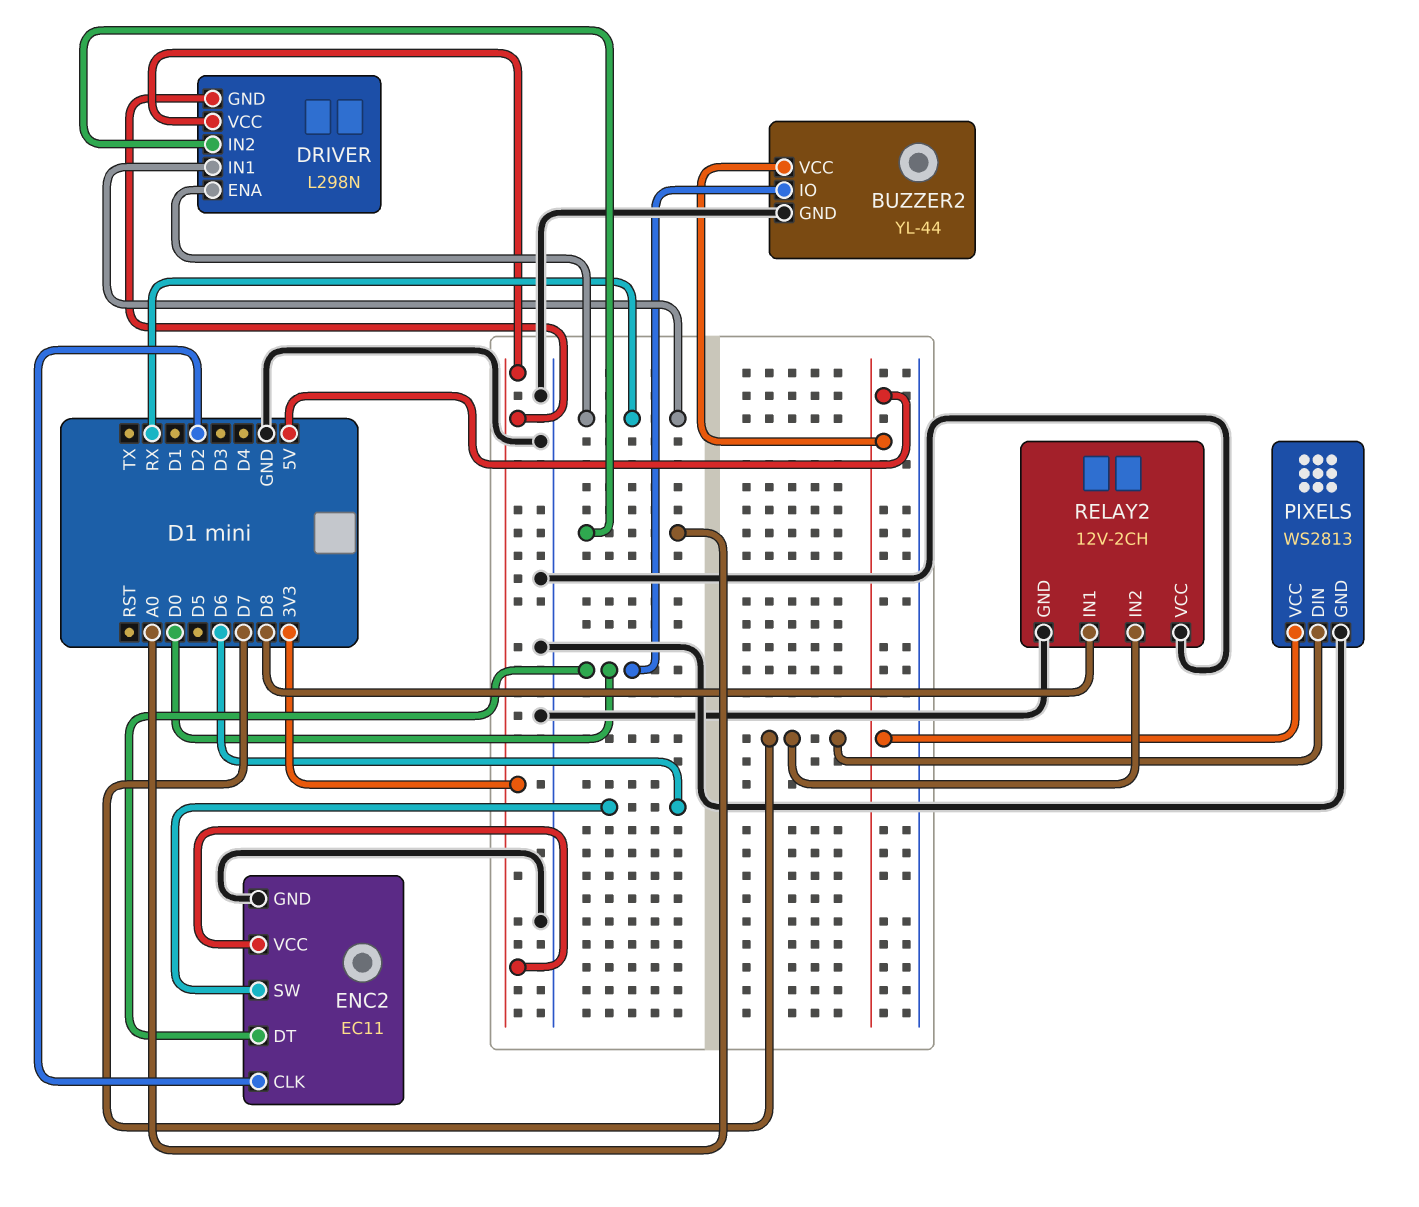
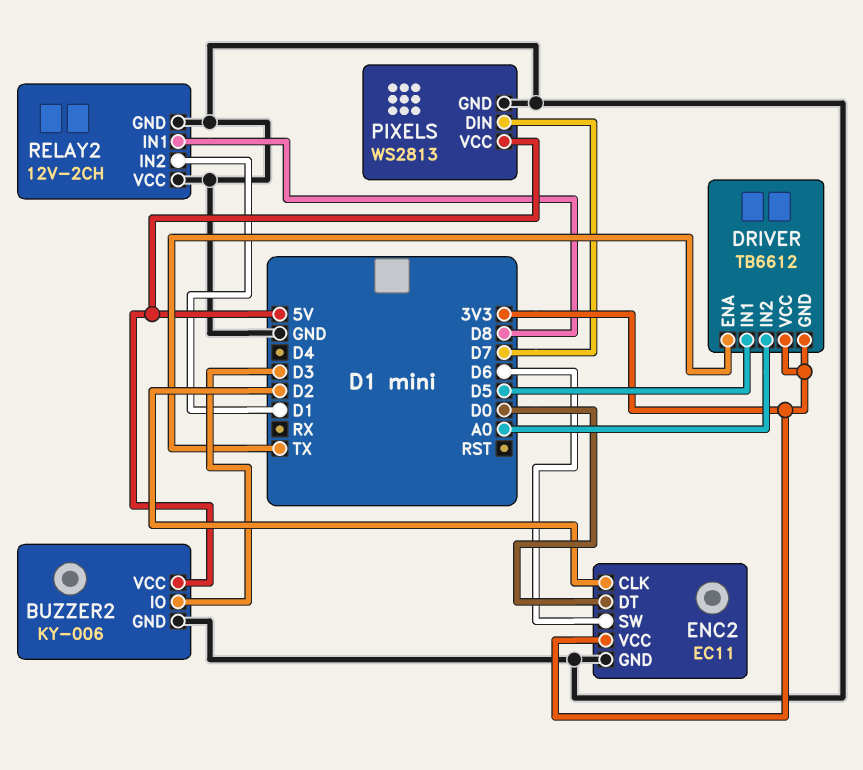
BUZZER2: YL-44 -> KY-006
BUZZER2 pin IO: D0 -> D3
DRIVER: L298N -> TB6612
DRIVER pin ENA: RX -> TX
DRIVER pin IN1: RX -> D5
RELAY2 pin IN2: D7 -> D1

